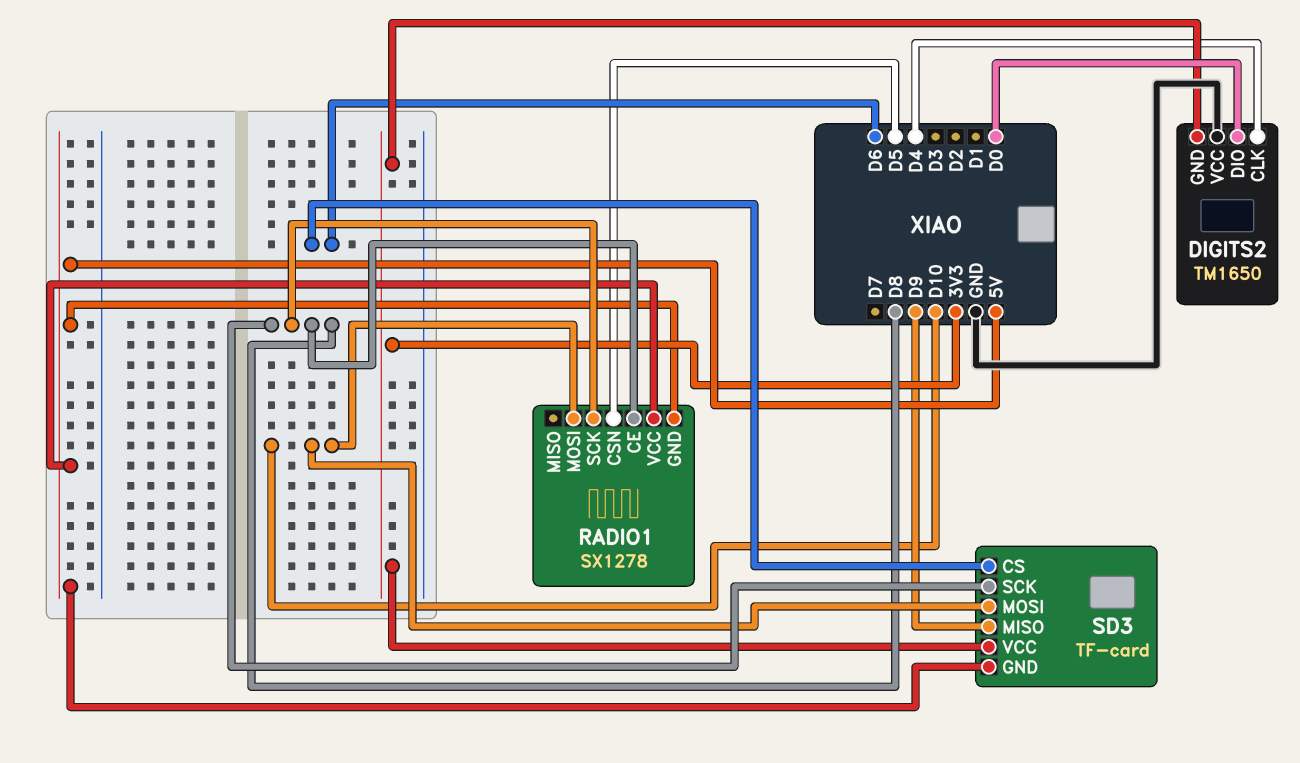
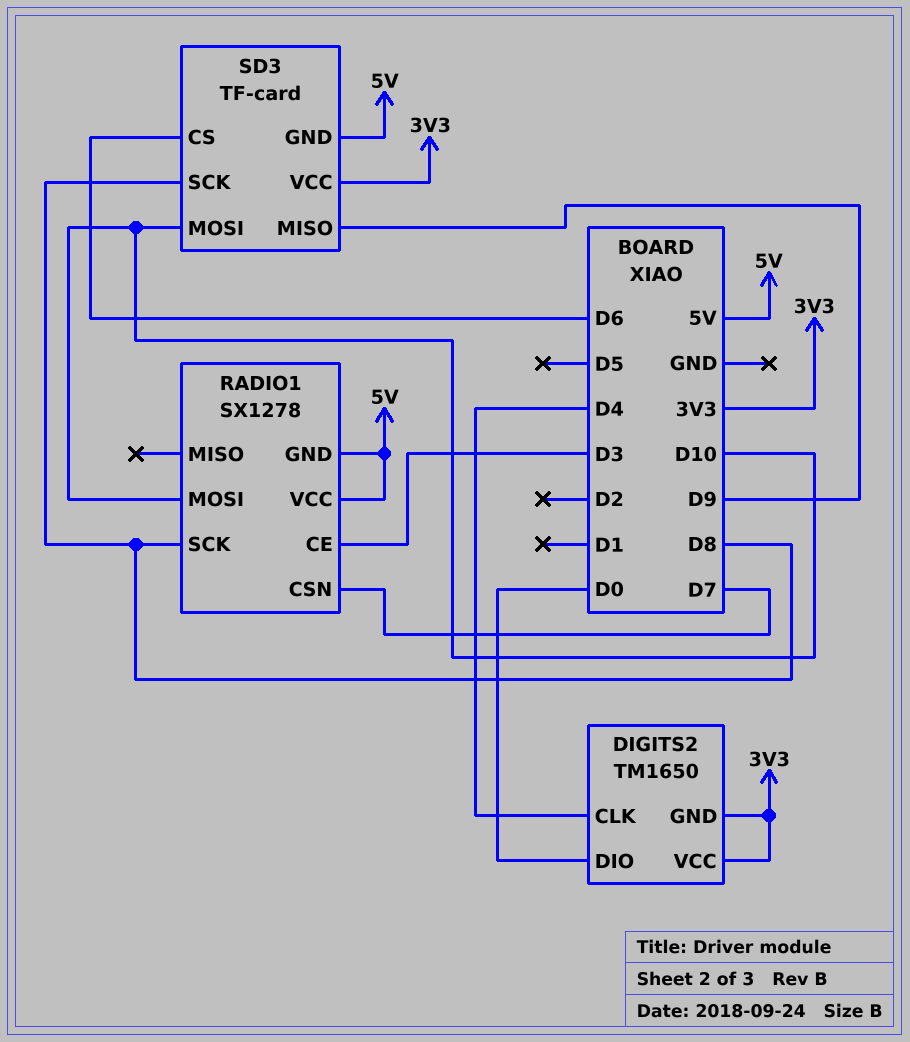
DIGITS2 pin VCC: GND -> 3V3
RADIO1 pin CE: D8 -> D3
RADIO1 pin CSN: D5 -> D7

